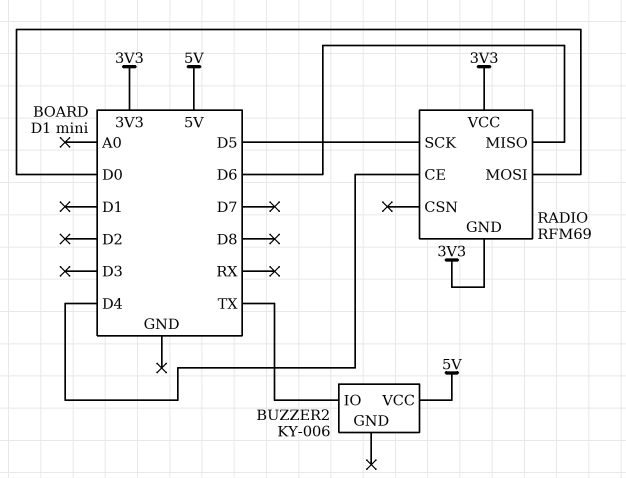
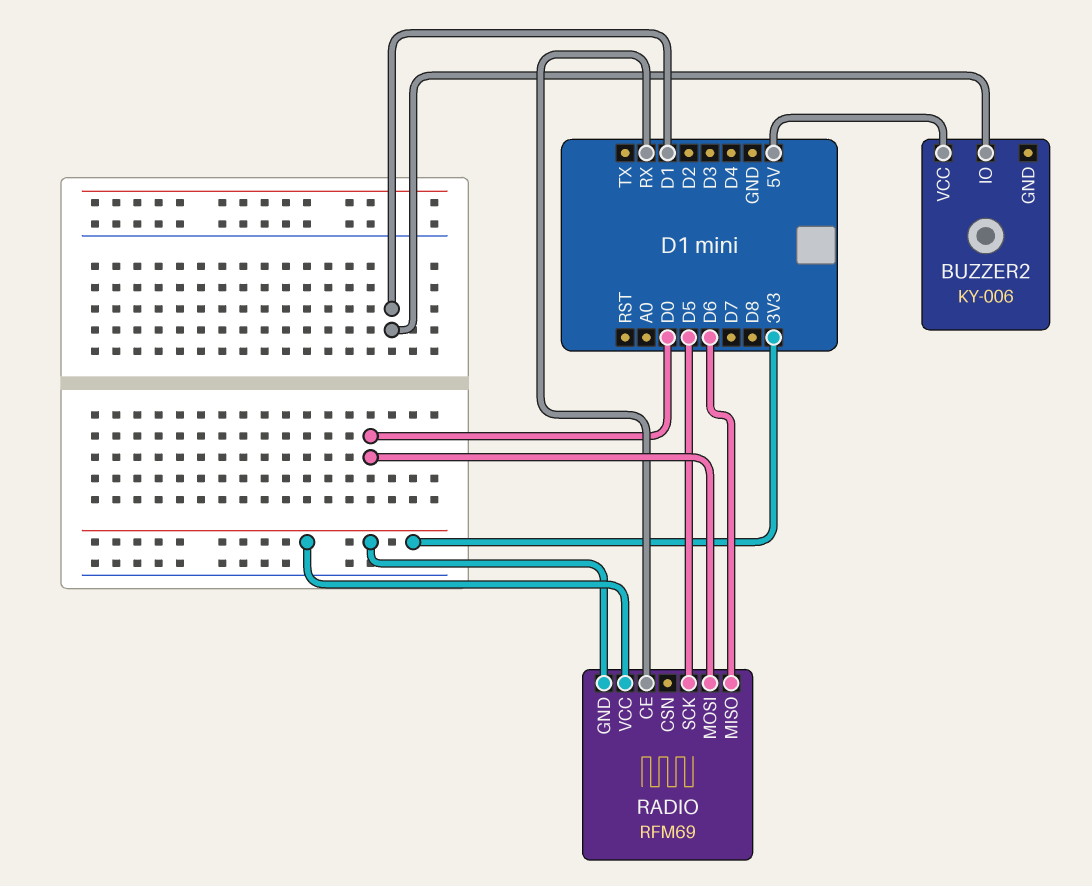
BUZZER2 pin IO: TX -> D1
RADIO pin CE: D4 -> RX

